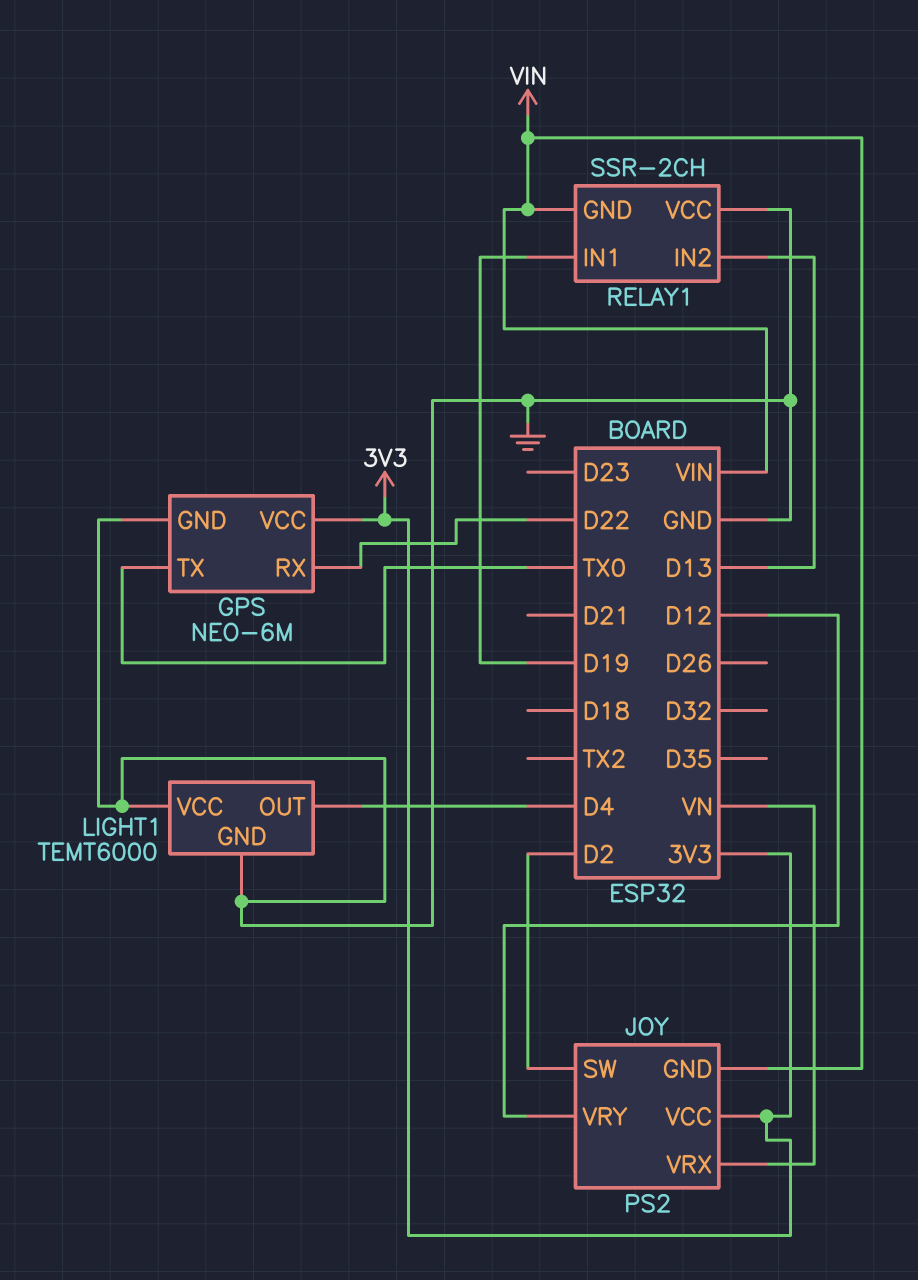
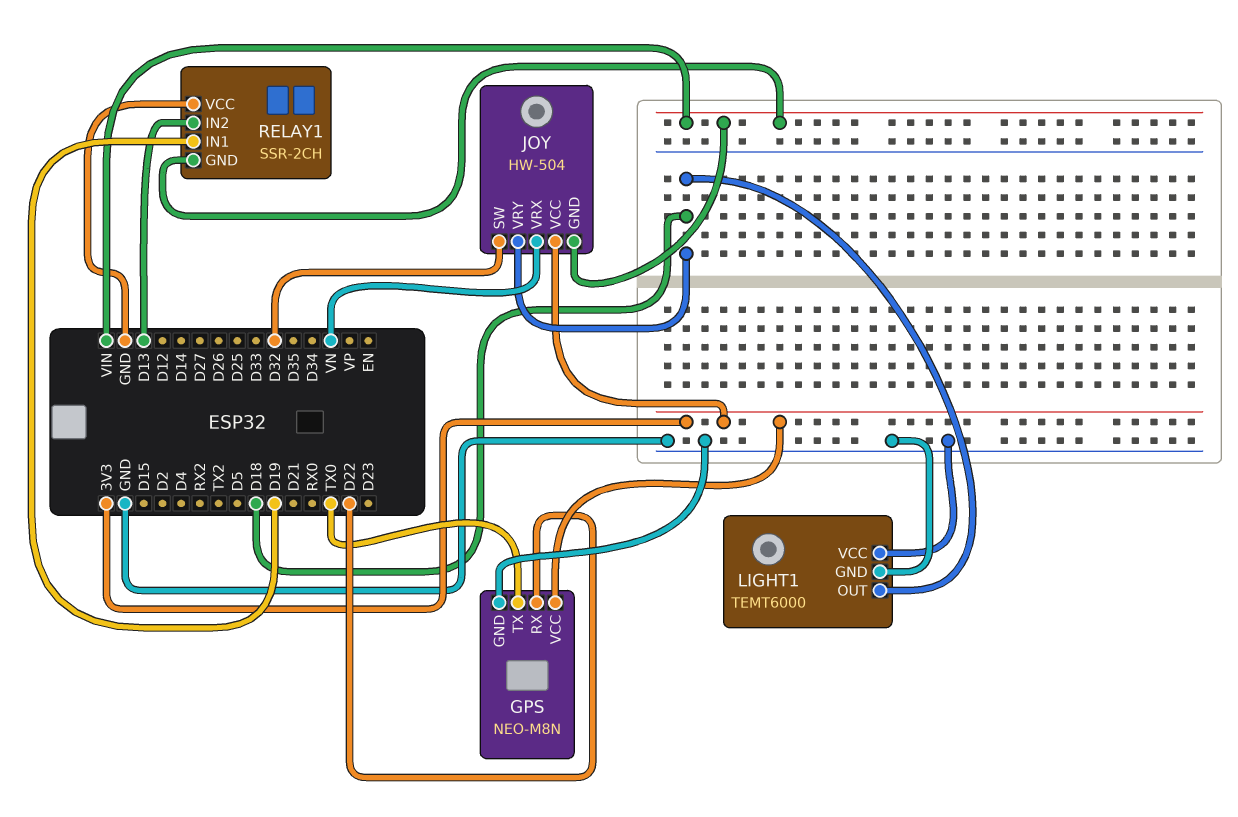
GPS: NEO-6M -> NEO-M8N
JOY: PS2 -> HW-504
JOY pin SW: D2 -> D32
JOY pin VRY: D12 -> D18
LIGHT1 pin OUT: D4 -> D18

